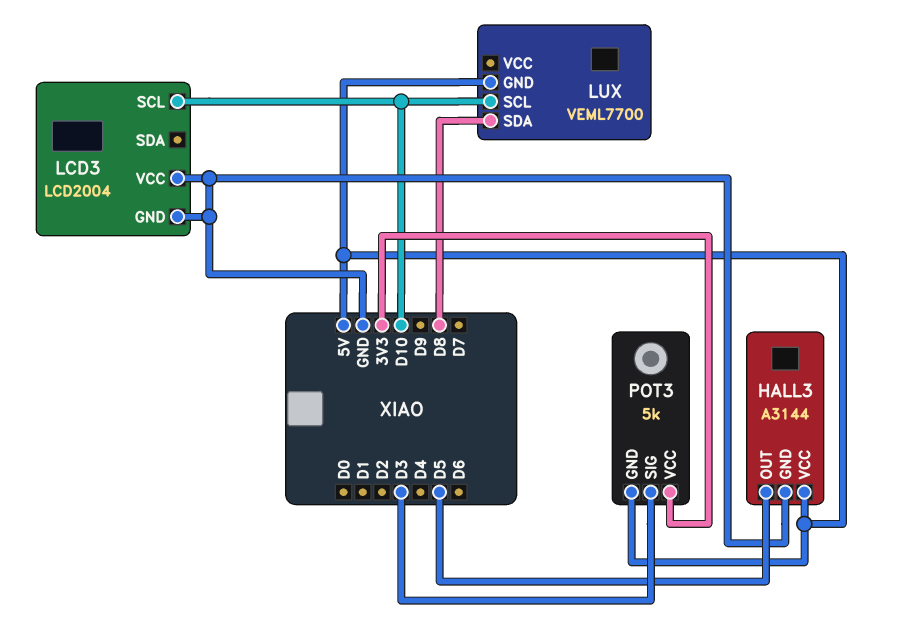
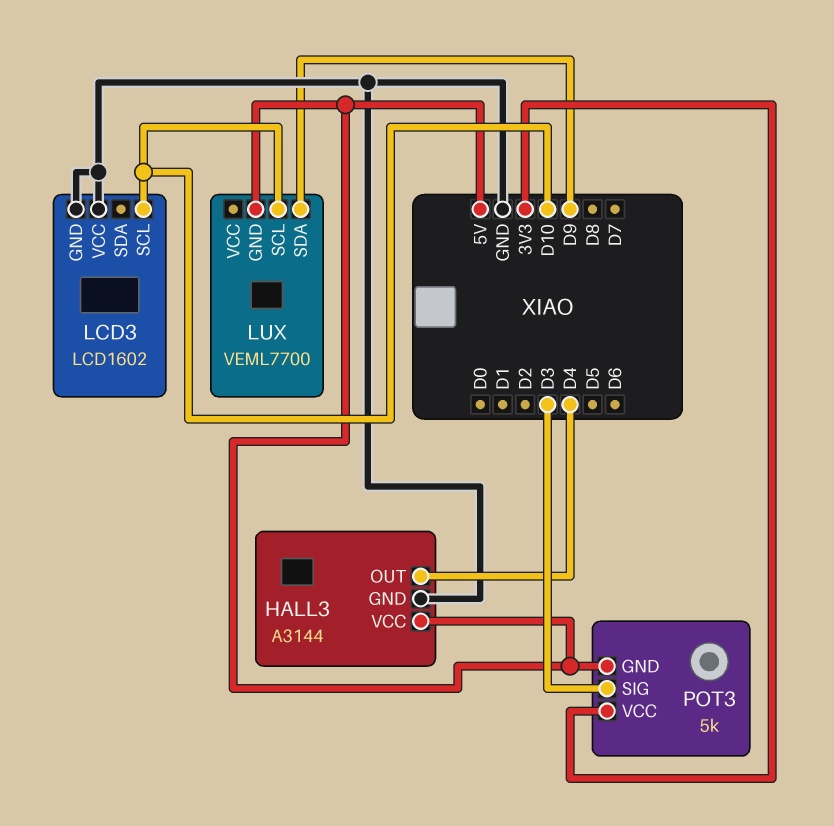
HALL3 pin OUT: D5 -> D4
LCD3: LCD2004 -> LCD1602
LUX pin SDA: D8 -> D9

